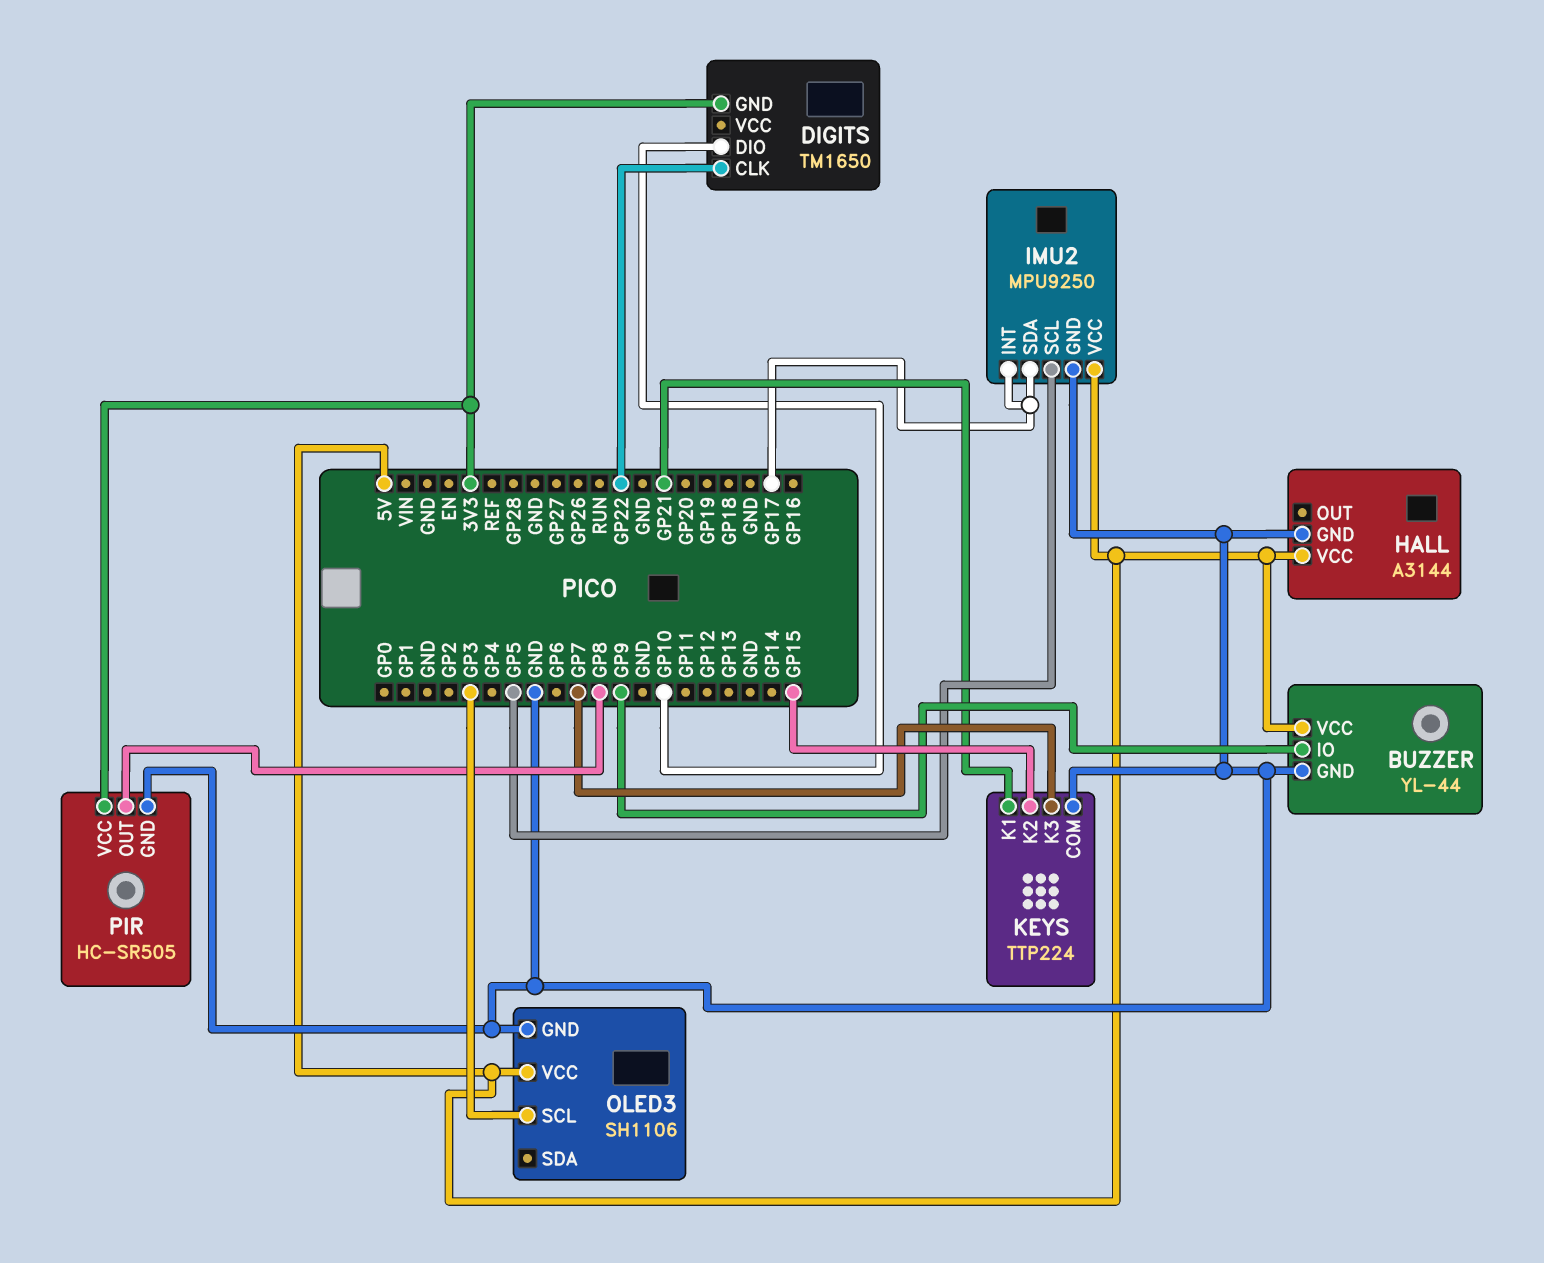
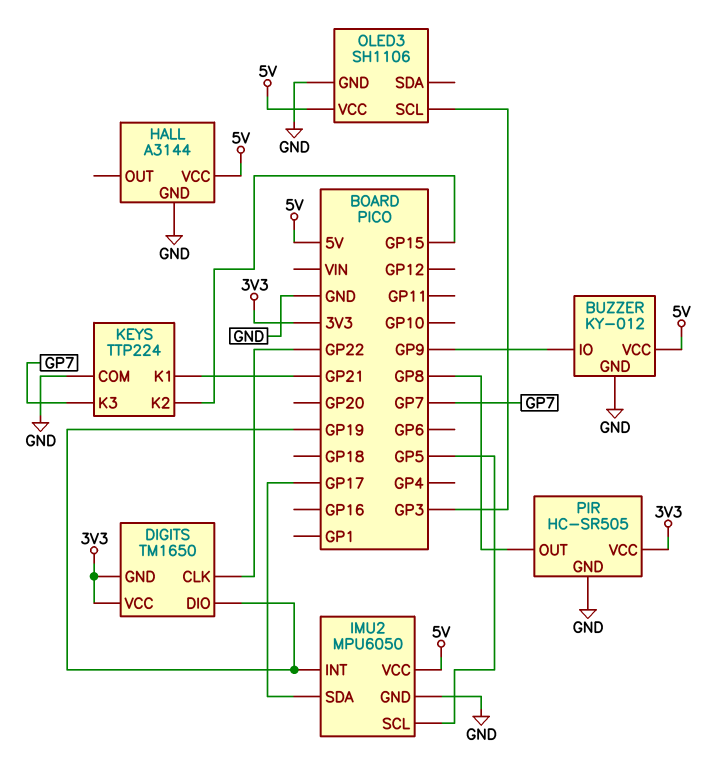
BUZZER: YL-44 -> KY-012
DIGITS pin DIO: GP10 -> GP19
DIGITS pin VCC: none -> 3V3
IMU2: MPU9250 -> MPU6050
IMU2 pin INT: GP17 -> GP19

